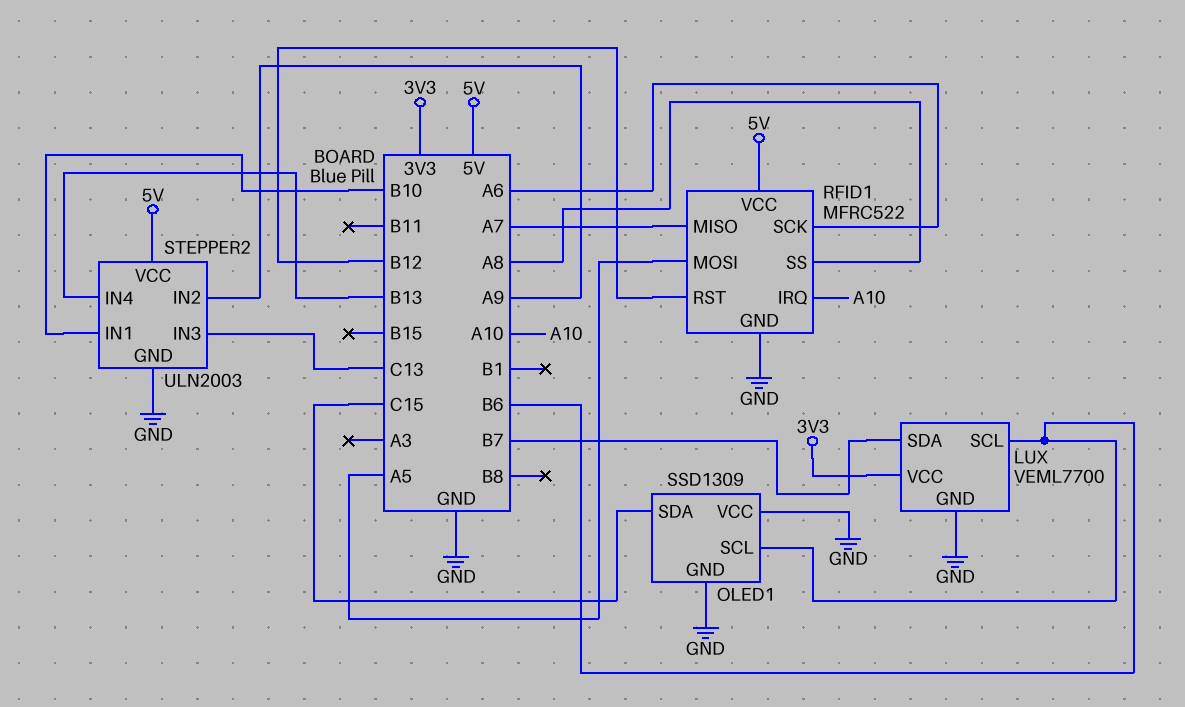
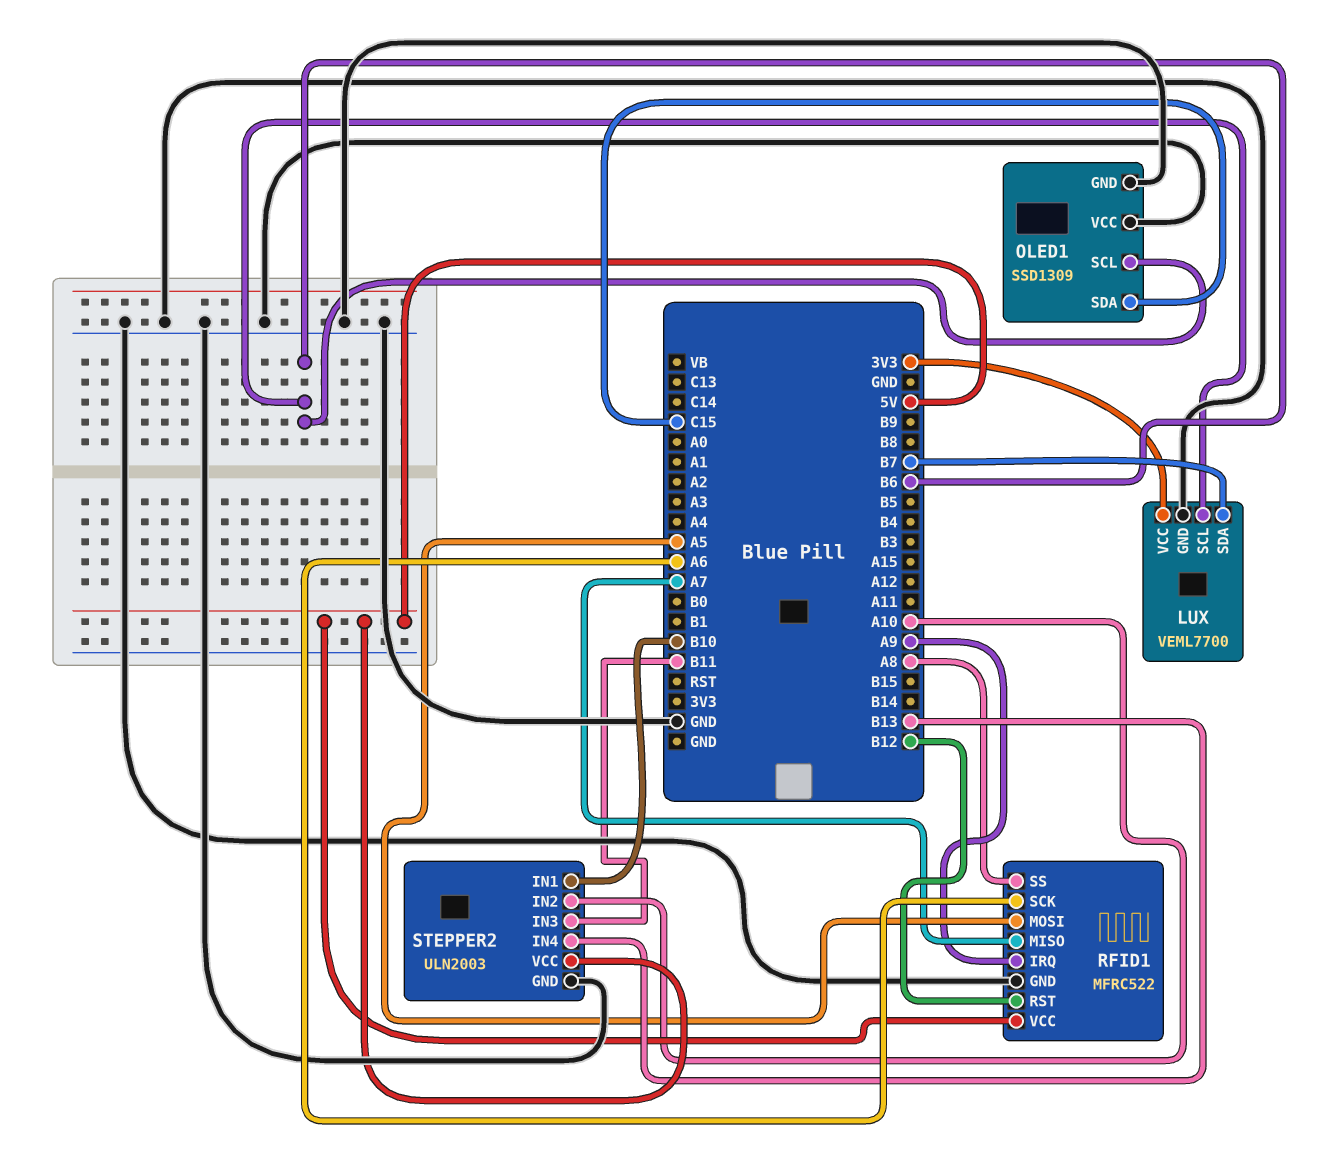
RFID1 pin IRQ: A10 -> A9
STEPPER2 pin IN2: A9 -> A10
STEPPER2 pin IN3: C13 -> B11

